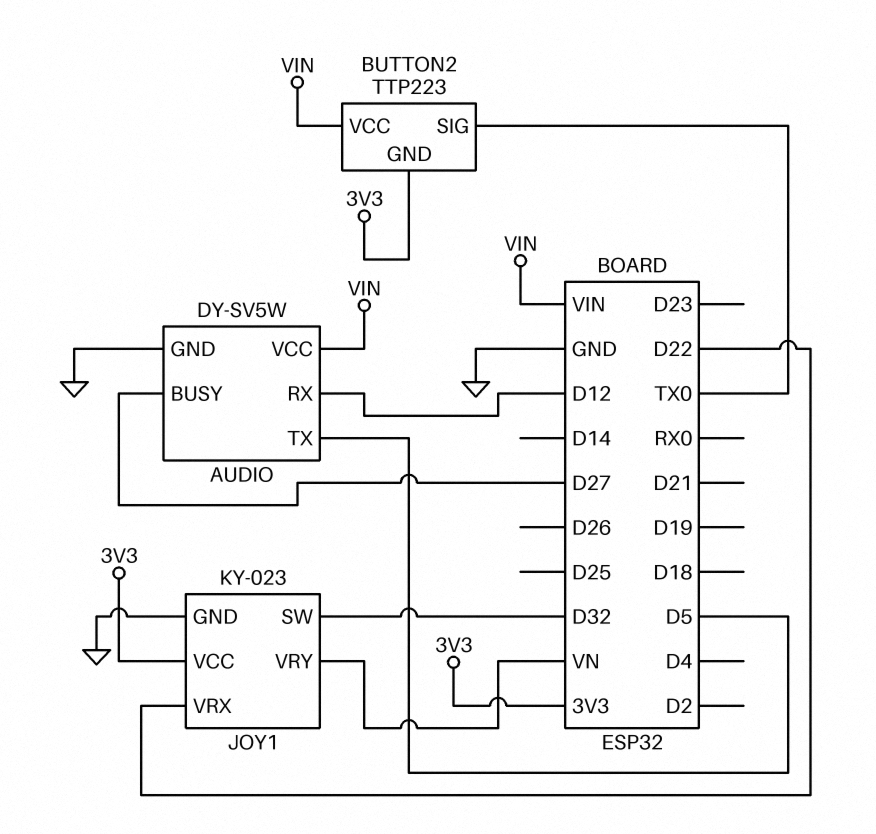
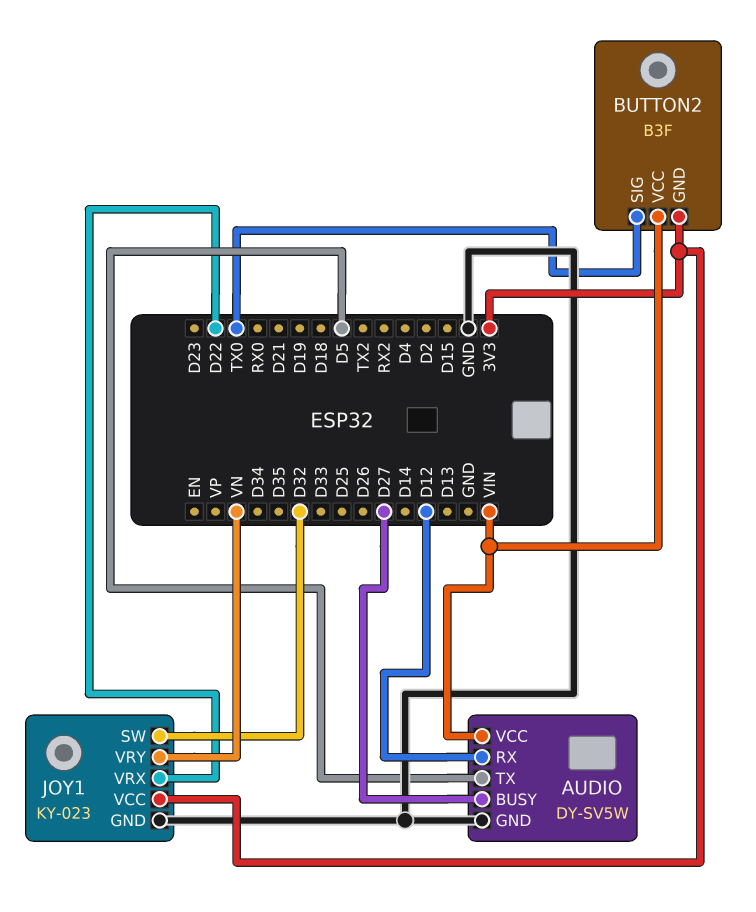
BUTTON2: TTP223 -> B3F

